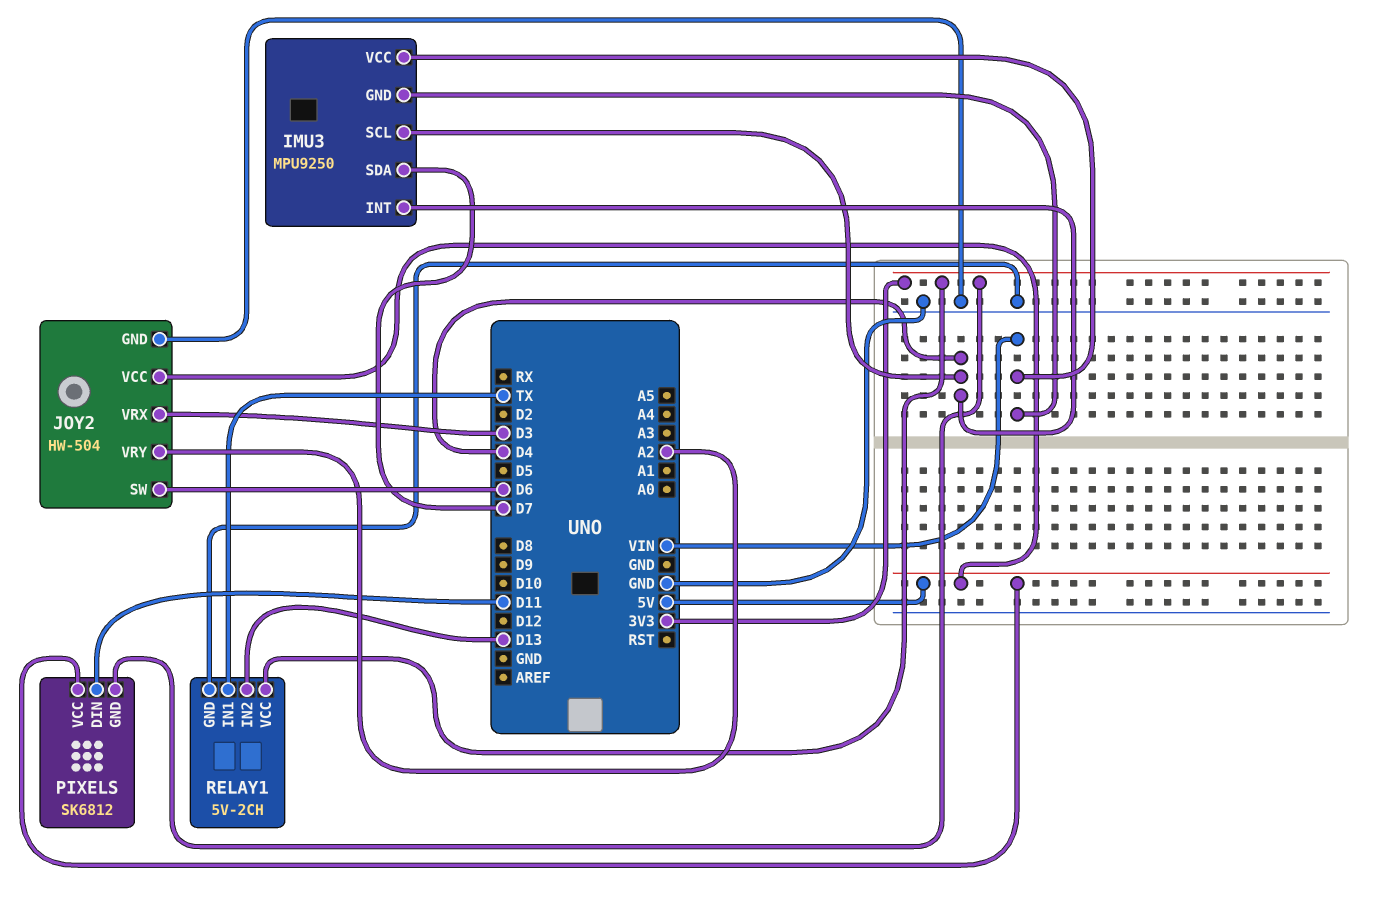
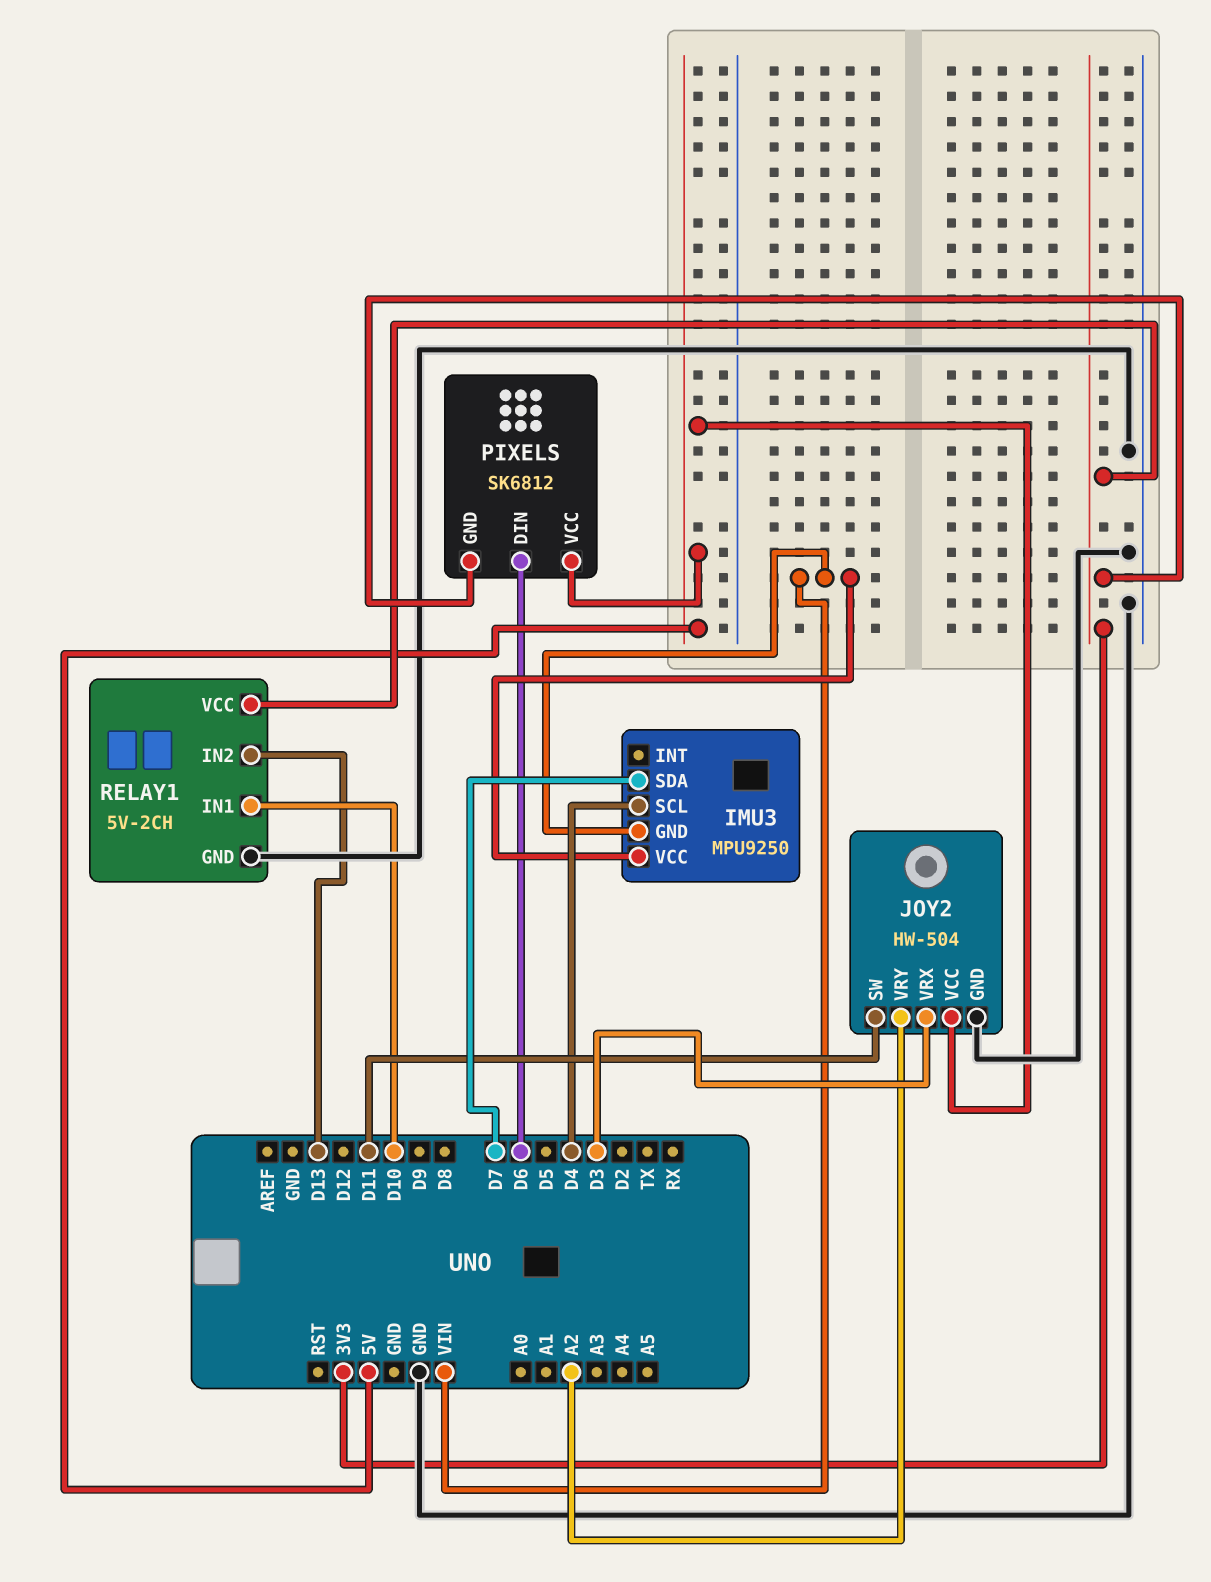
IMU3 pin INT: D4 -> none
JOY2 pin SW: D6 -> D11
PIXELS pin DIN: D11 -> D6
RELAY1 pin IN1: TX -> D10

